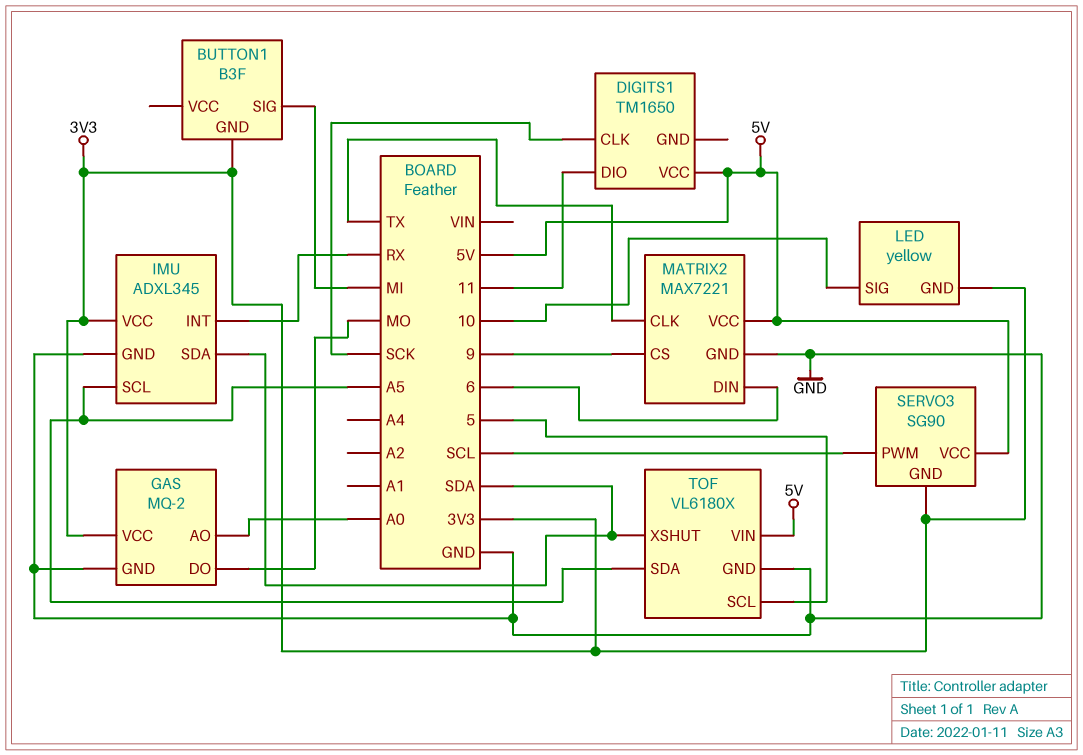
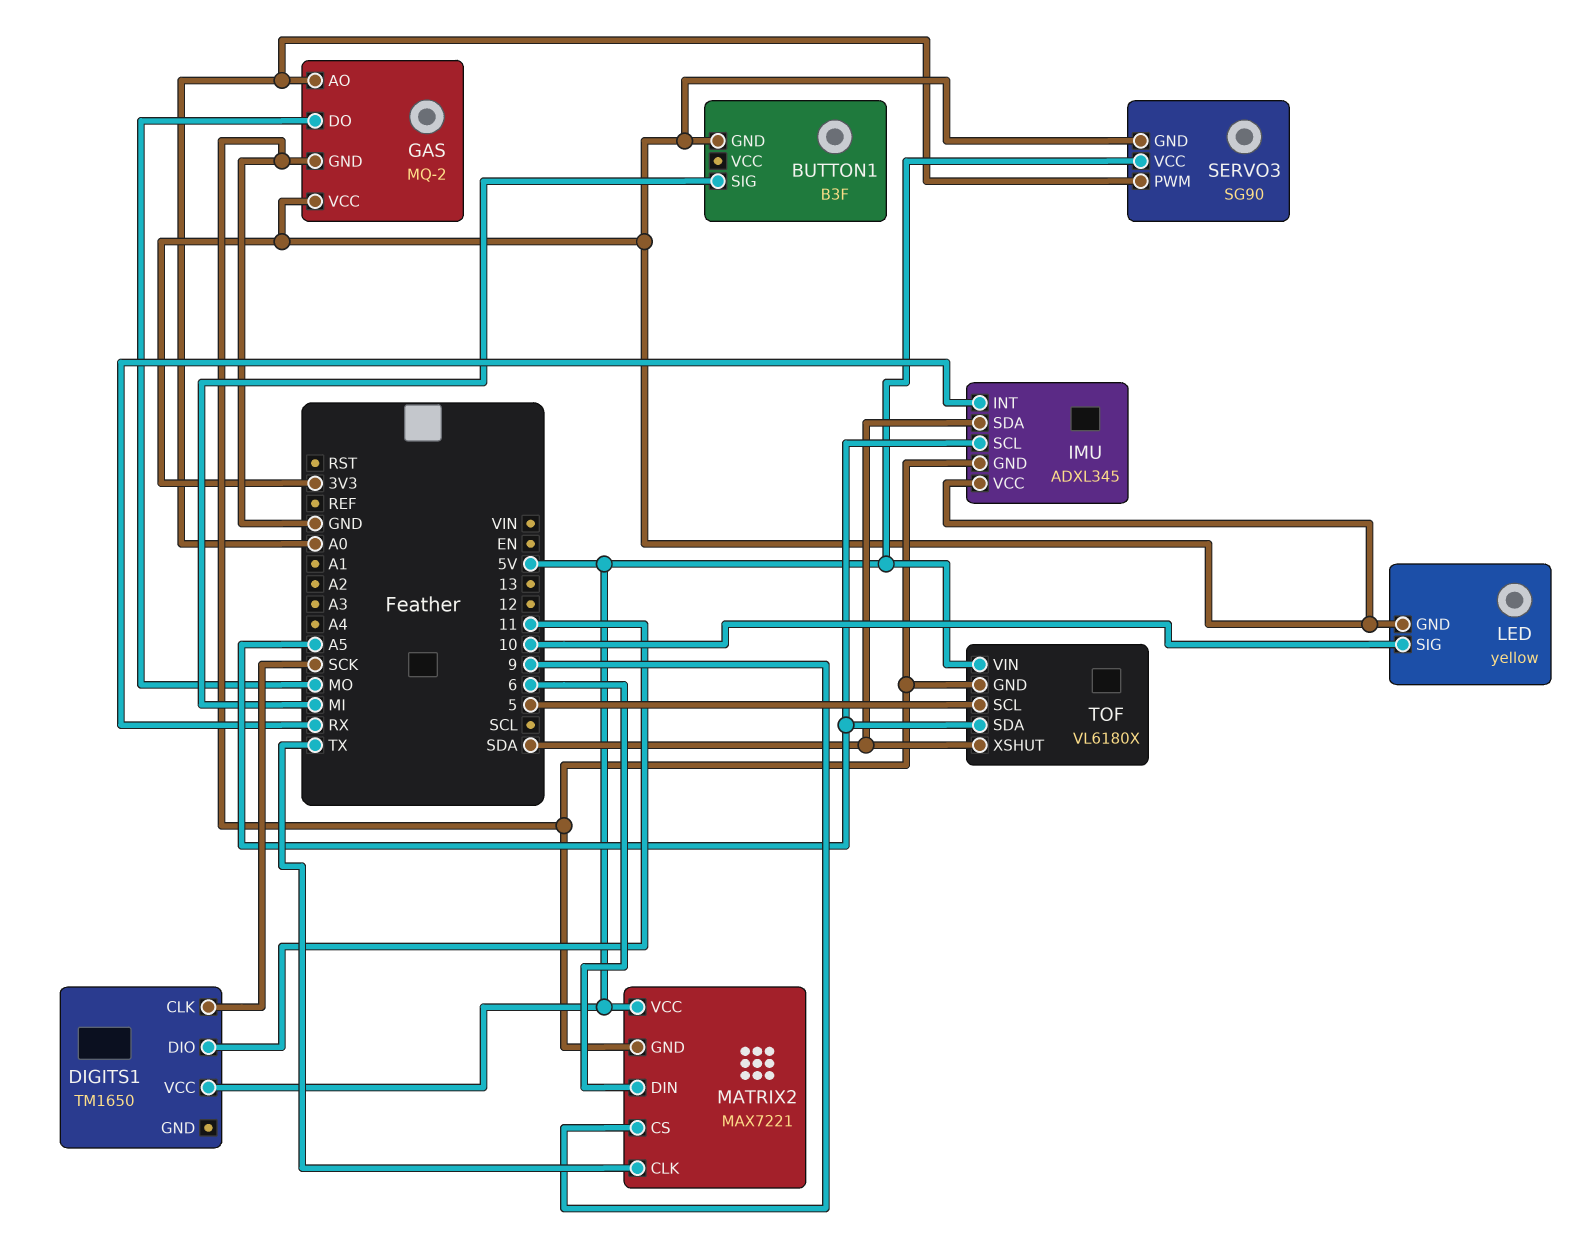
SERVO3 pin PWM: SCL -> A0

